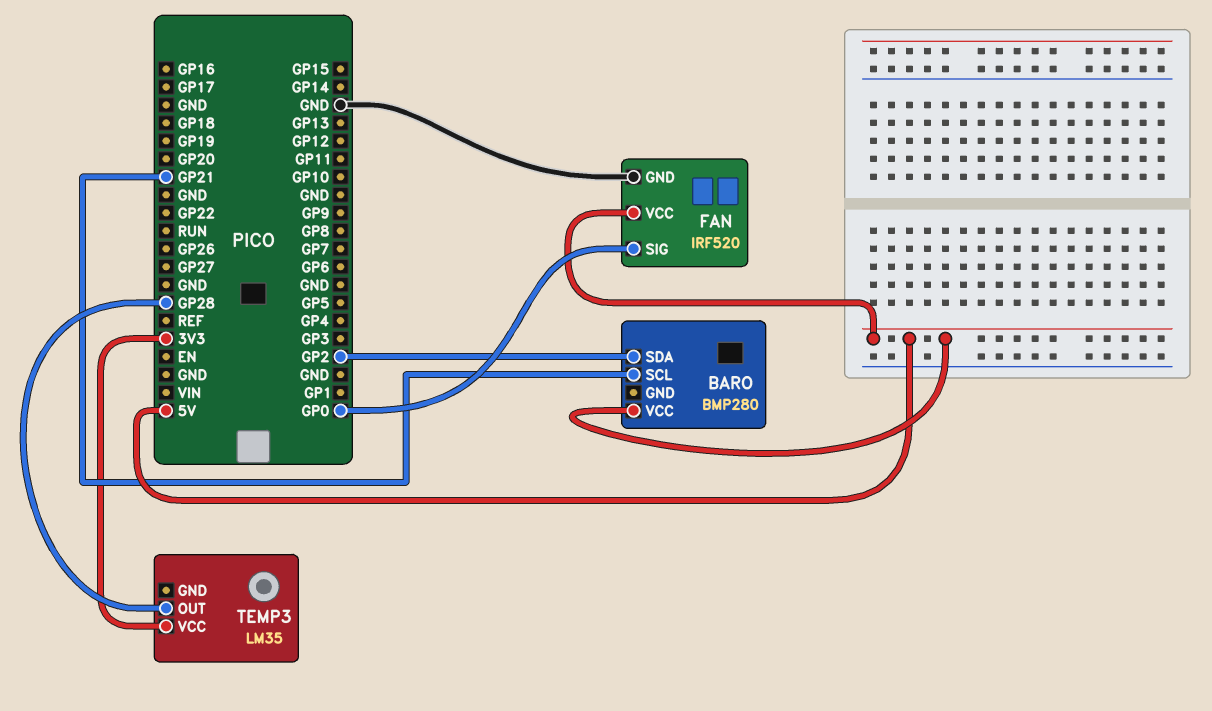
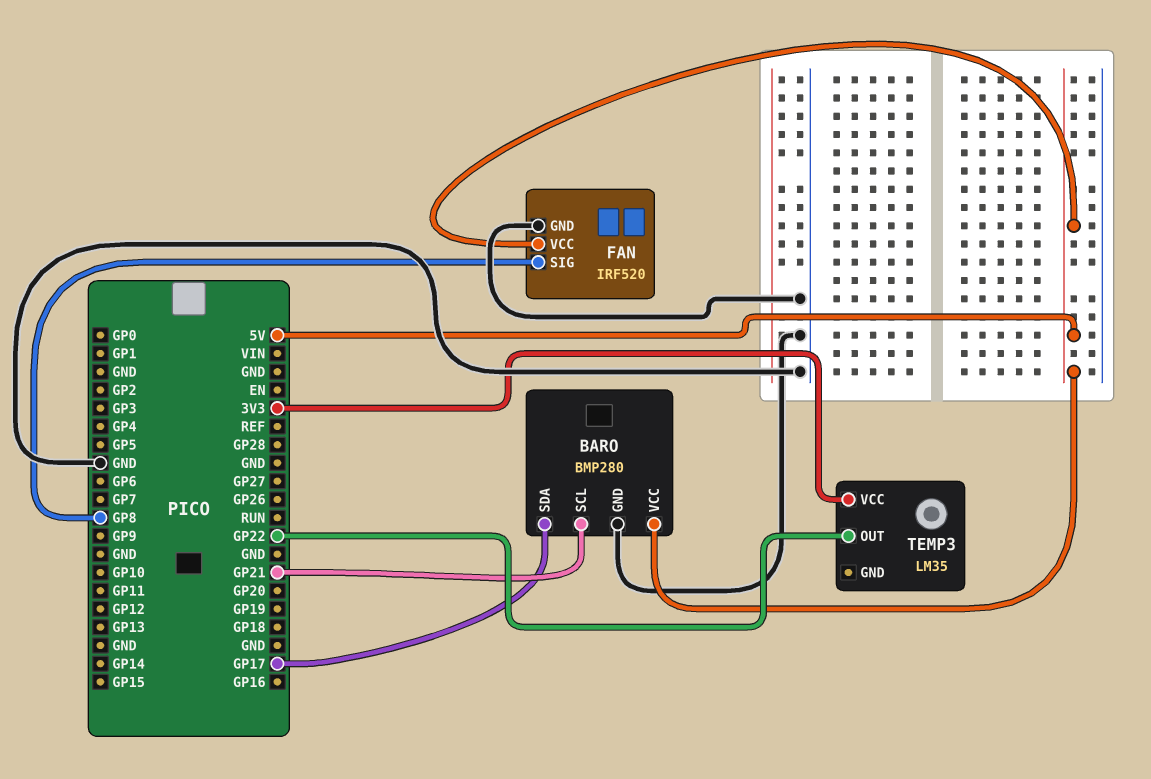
BARO pin GND: none -> GND
BARO pin SDA: GP2 -> GP17
FAN pin SIG: GP0 -> GP8
TEMP3 pin OUT: GP28 -> GP22

